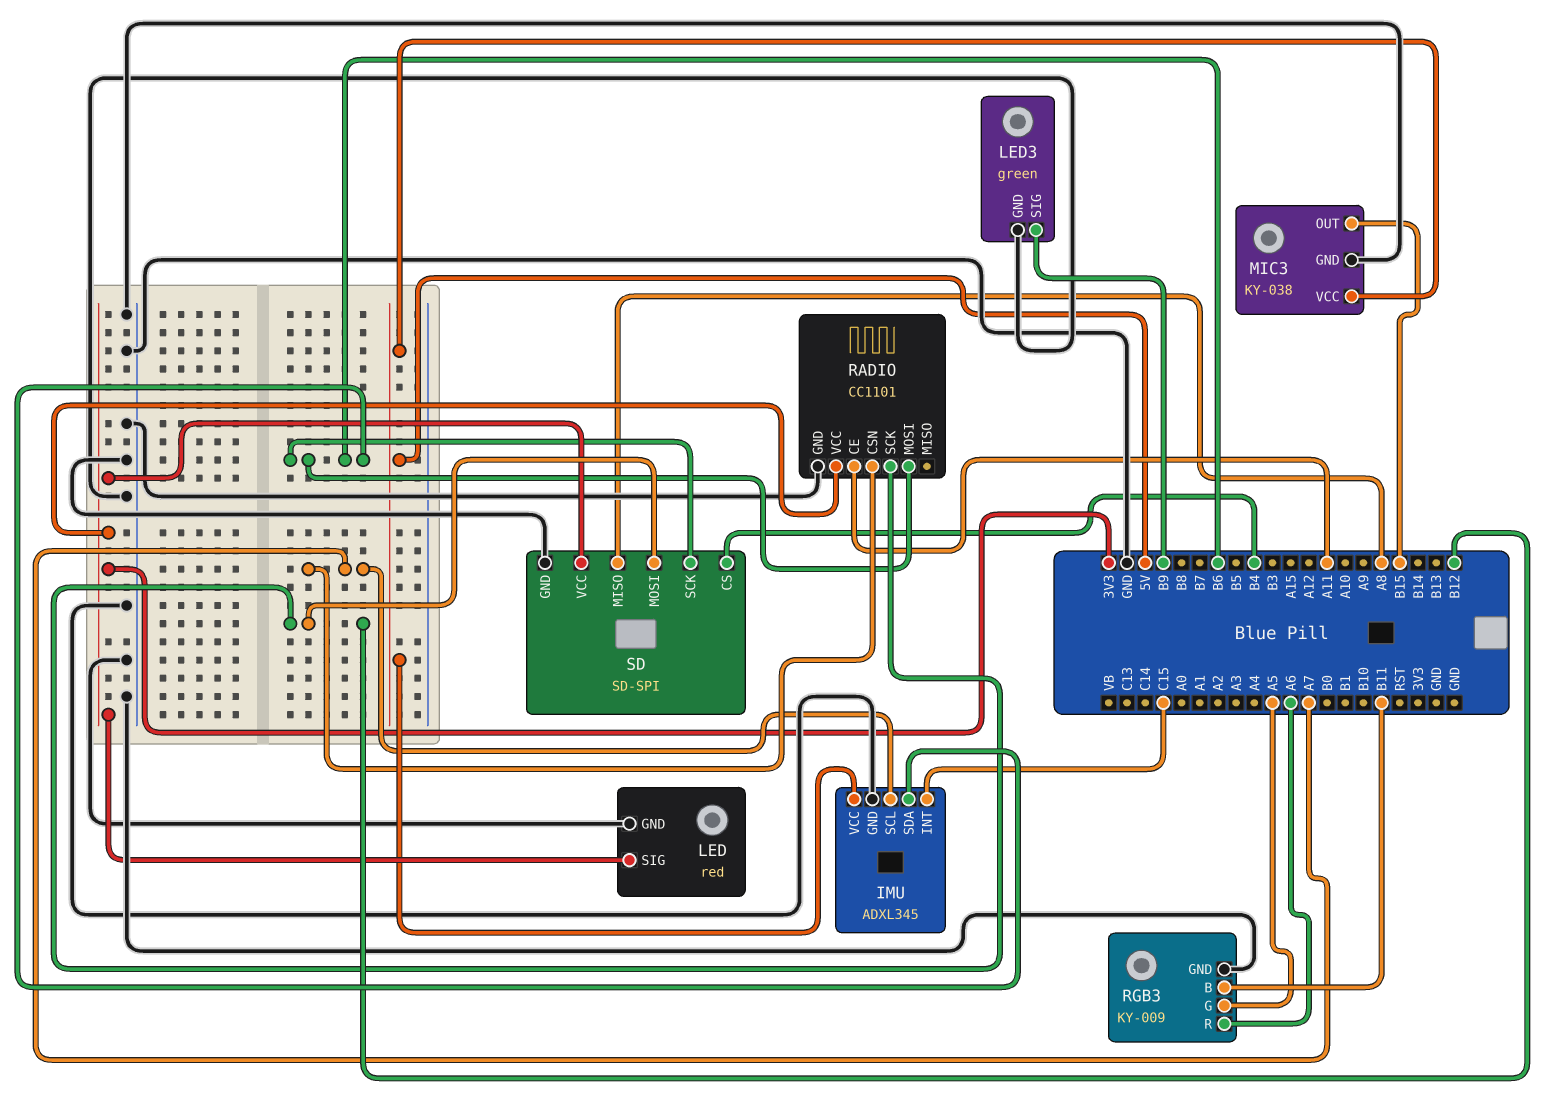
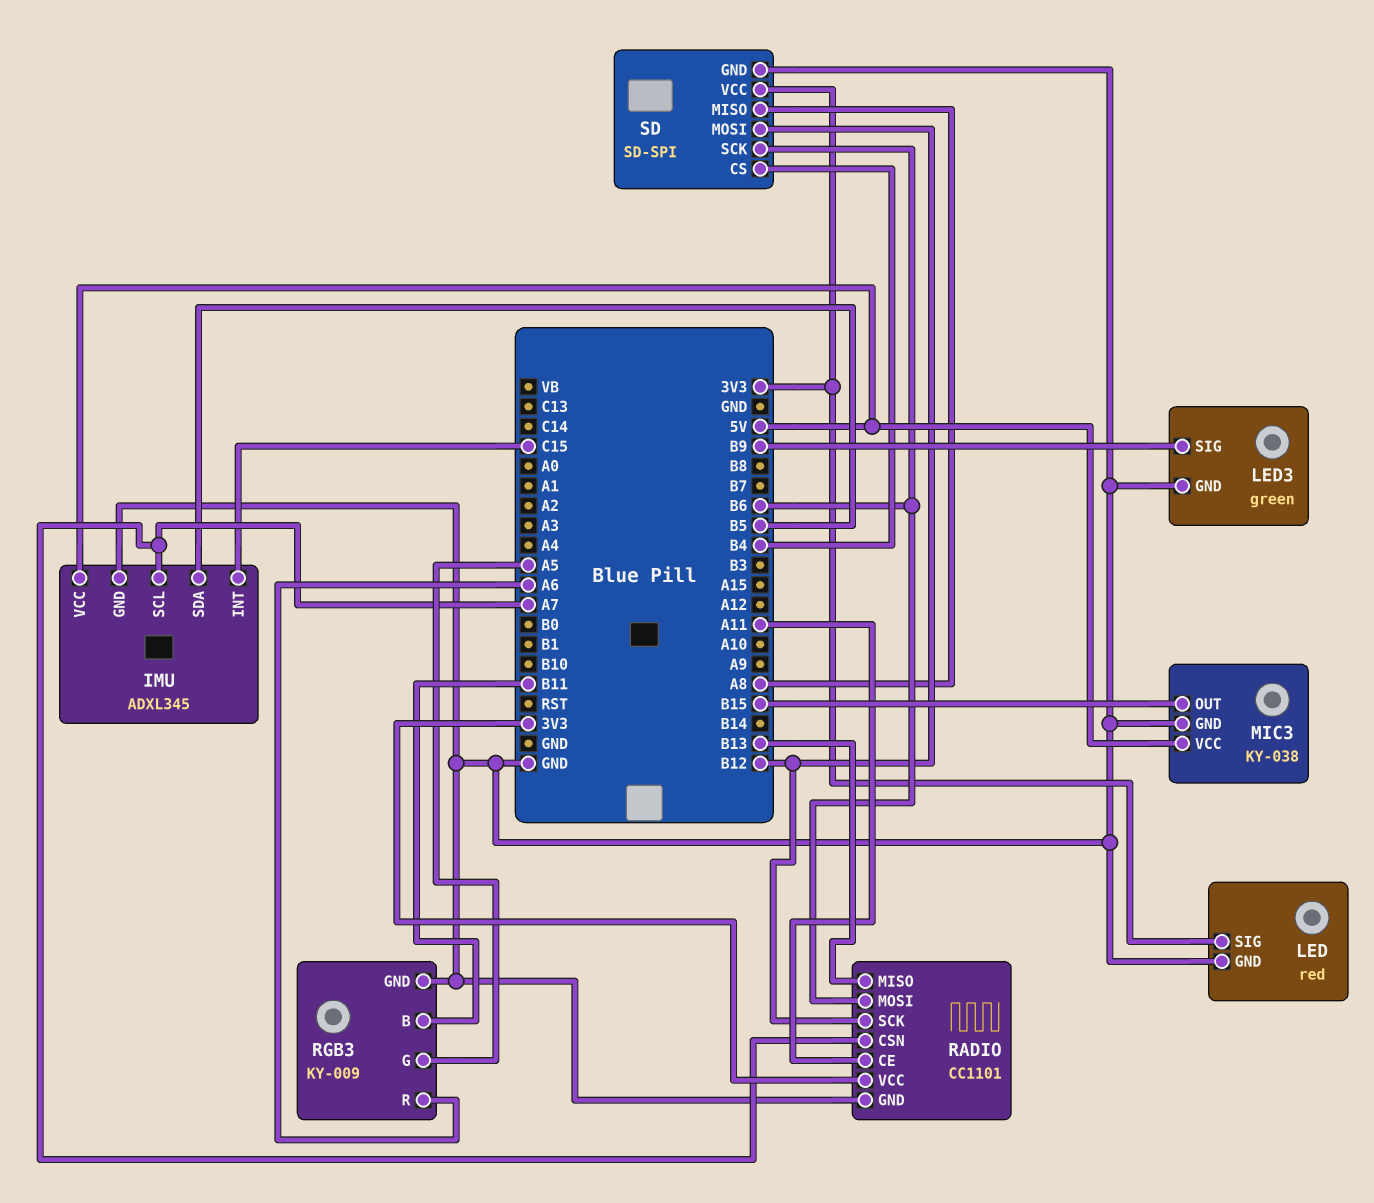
IMU pin SDA: B6 -> B5
RADIO pin MISO: none -> B13

